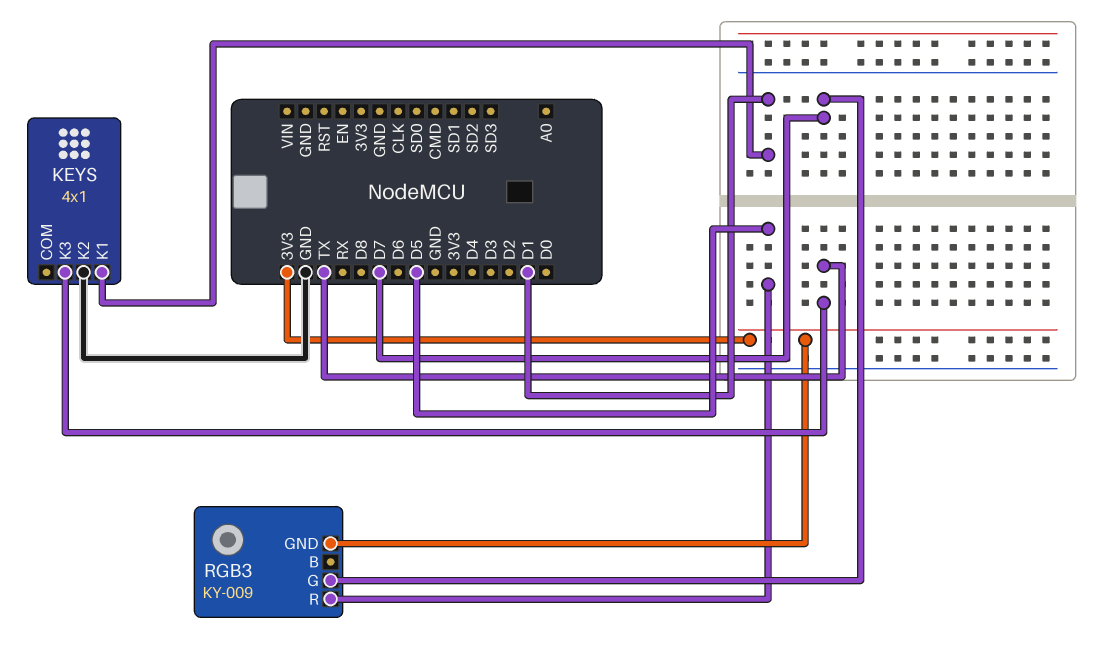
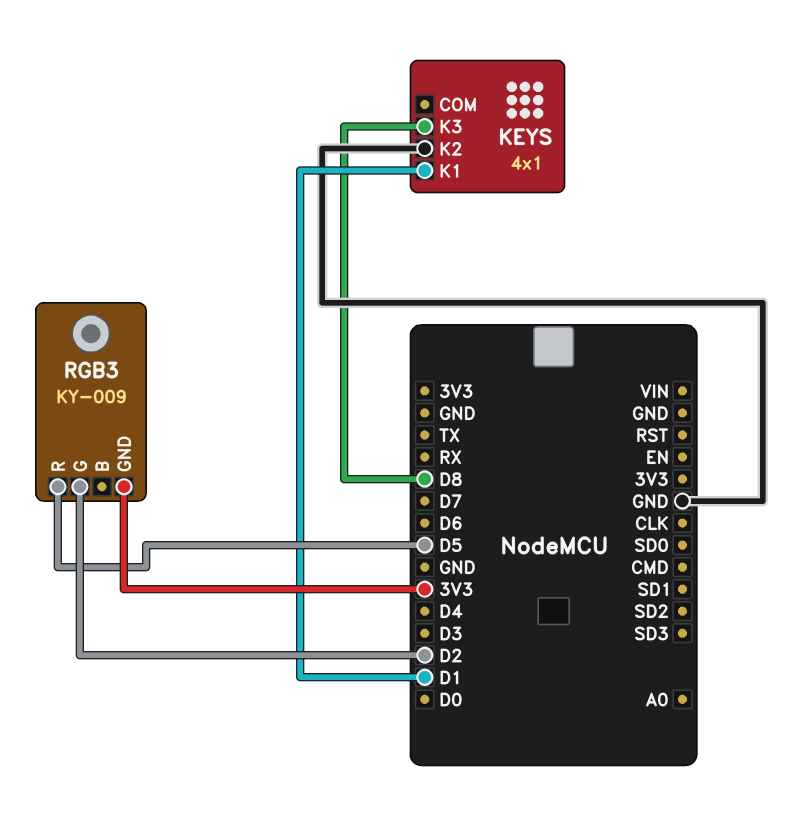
KEYS pin K3: TX -> D8
RGB3 pin G: D7 -> D2

